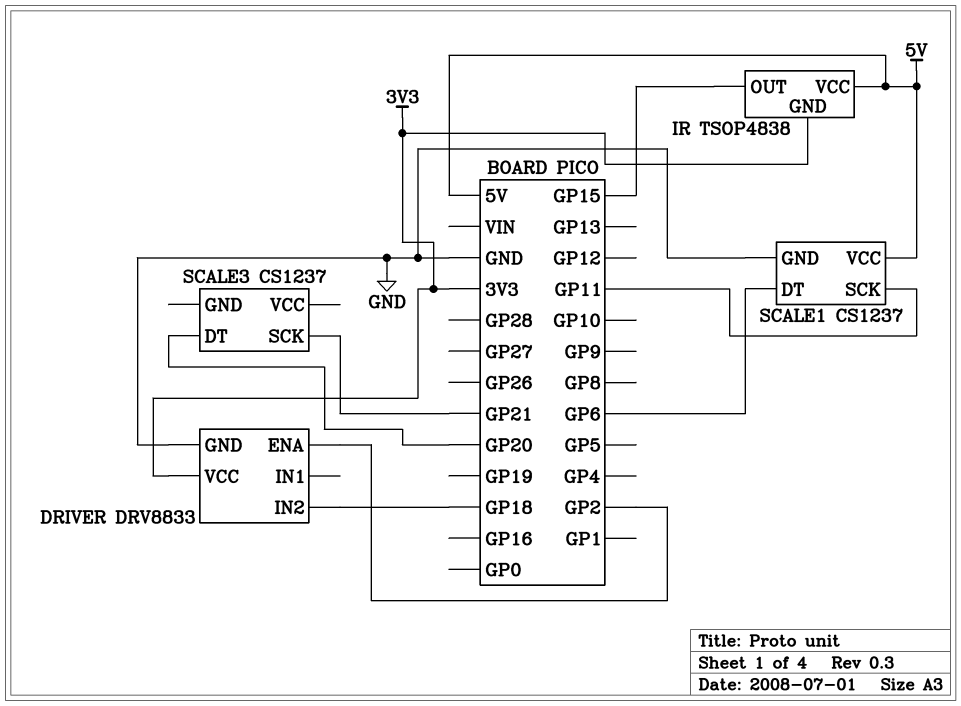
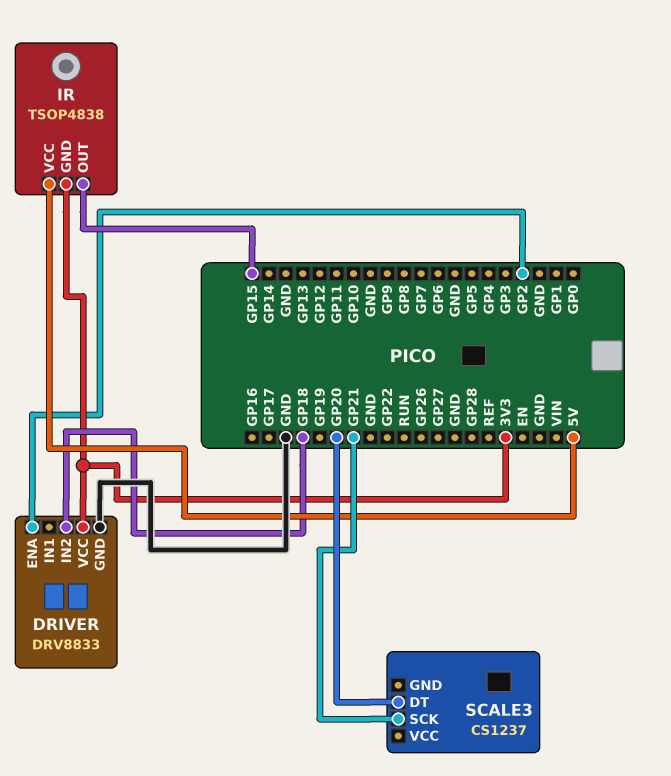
SCALE1: CS1237 -> none
SCALE1 pin DT: GP6 -> none
SCALE1 pin GND: GND -> none
SCALE1 pin SCK: GP11 -> none
SCALE1 pin VCC: 5V -> none

